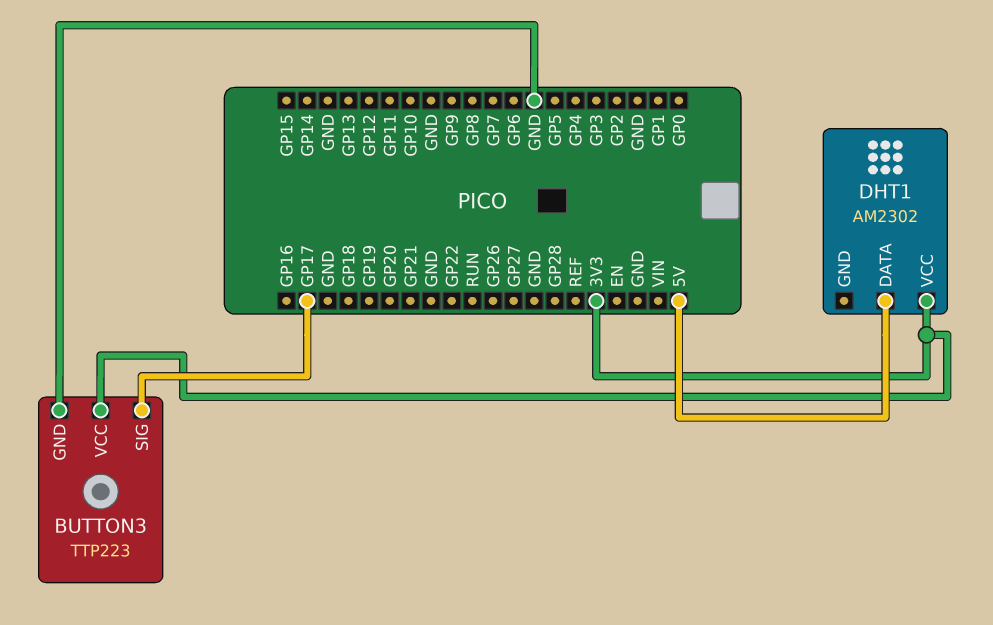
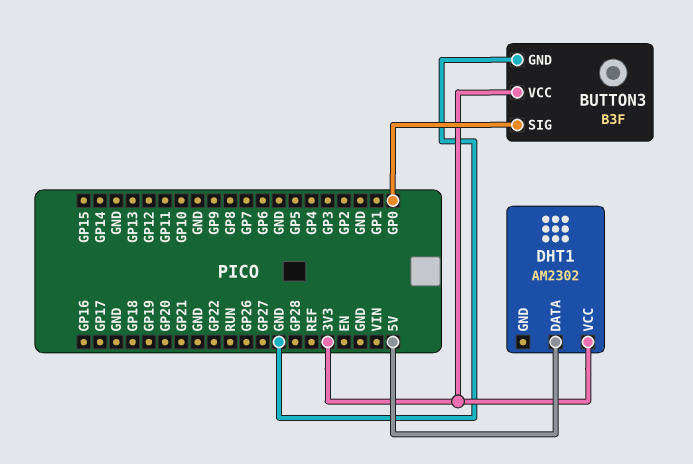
BUTTON3: TTP223 -> B3F
BUTTON3 pin SIG: GP17 -> GP0

